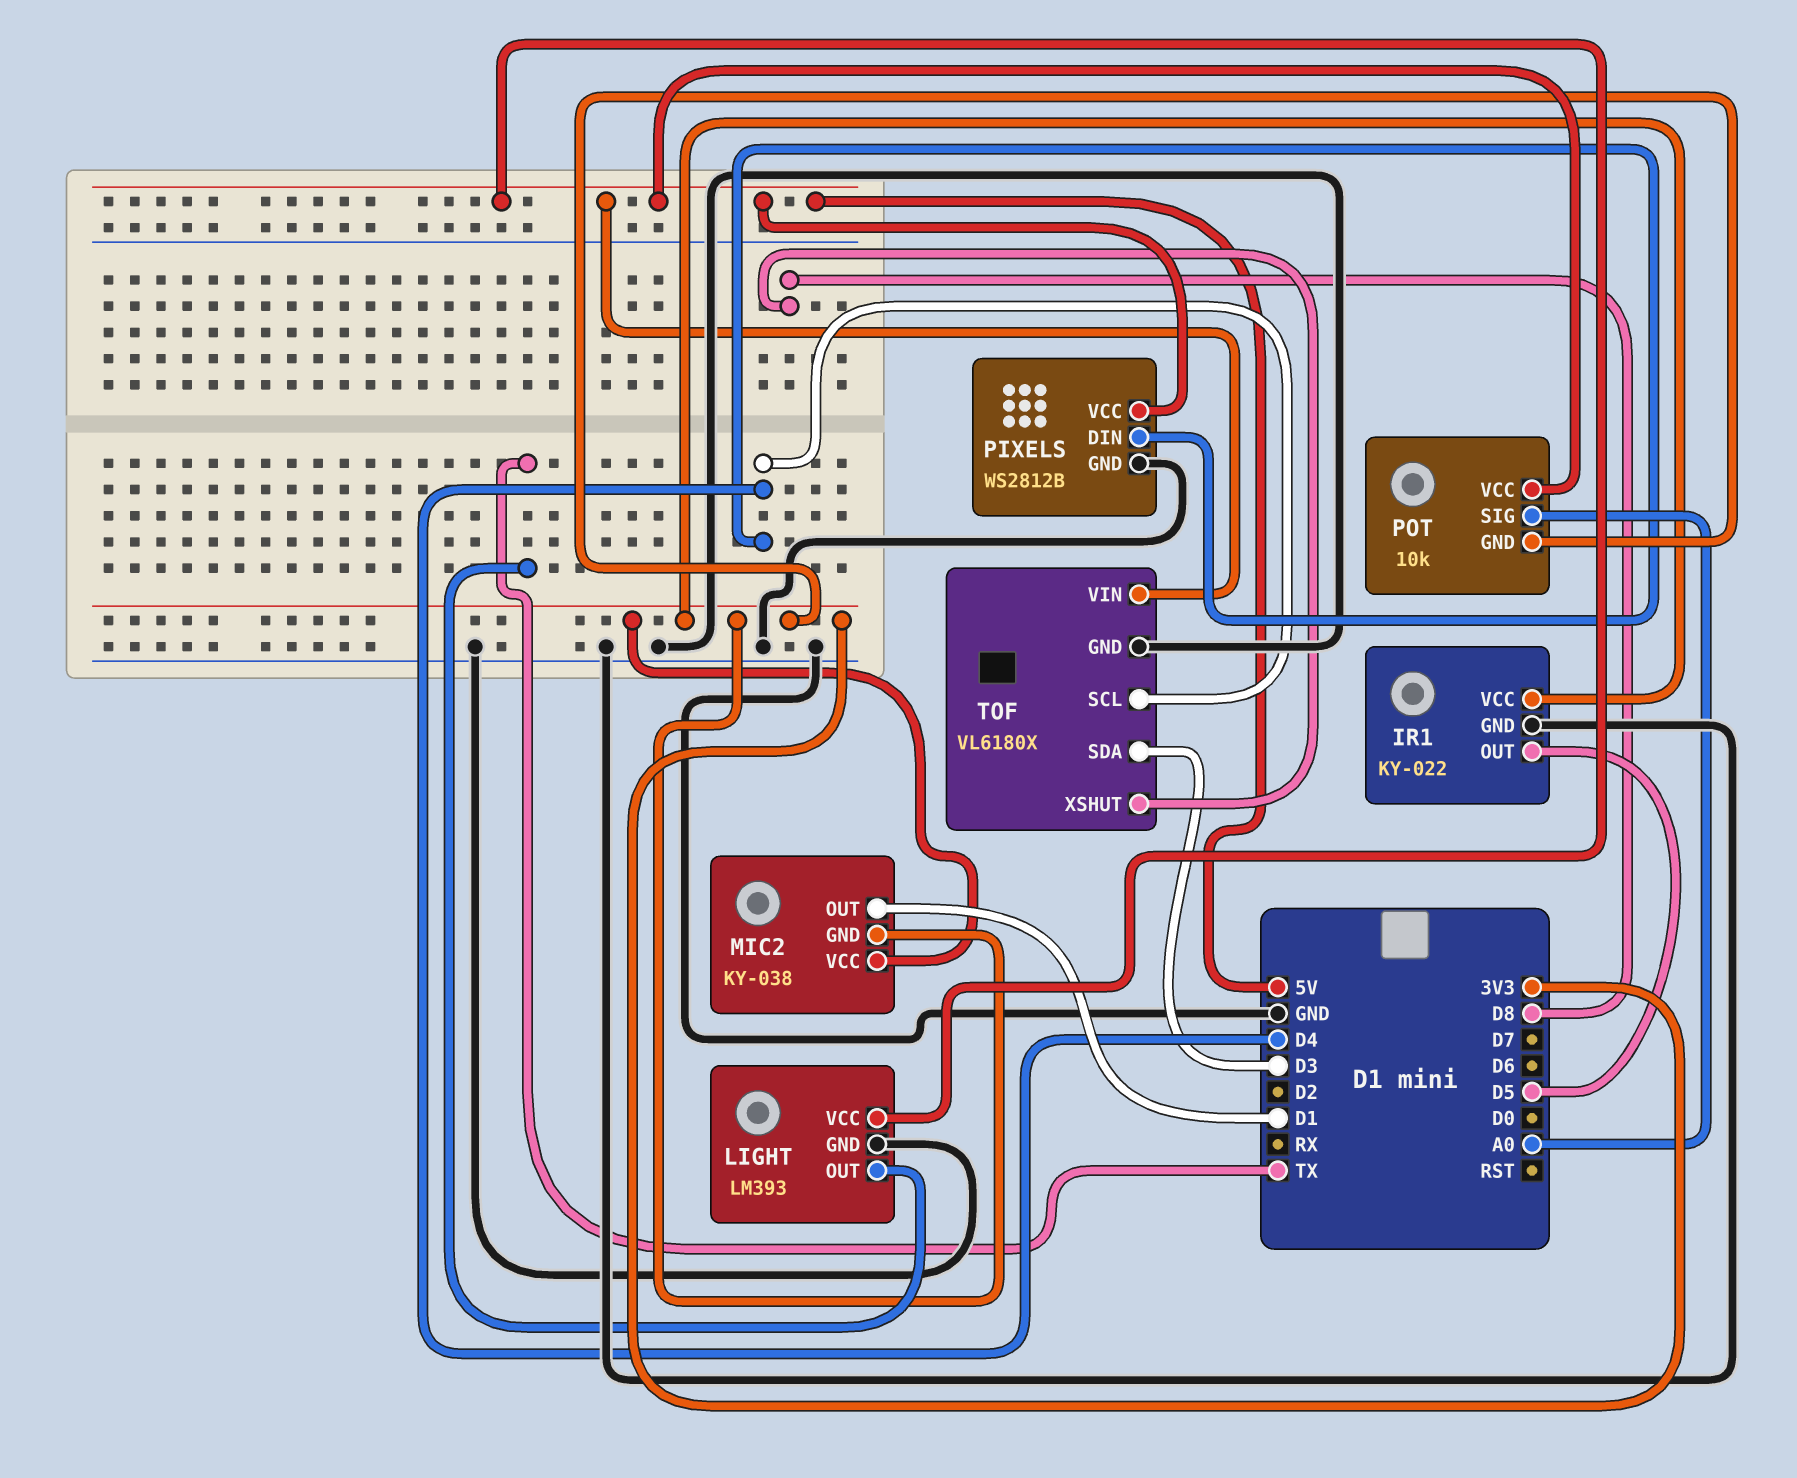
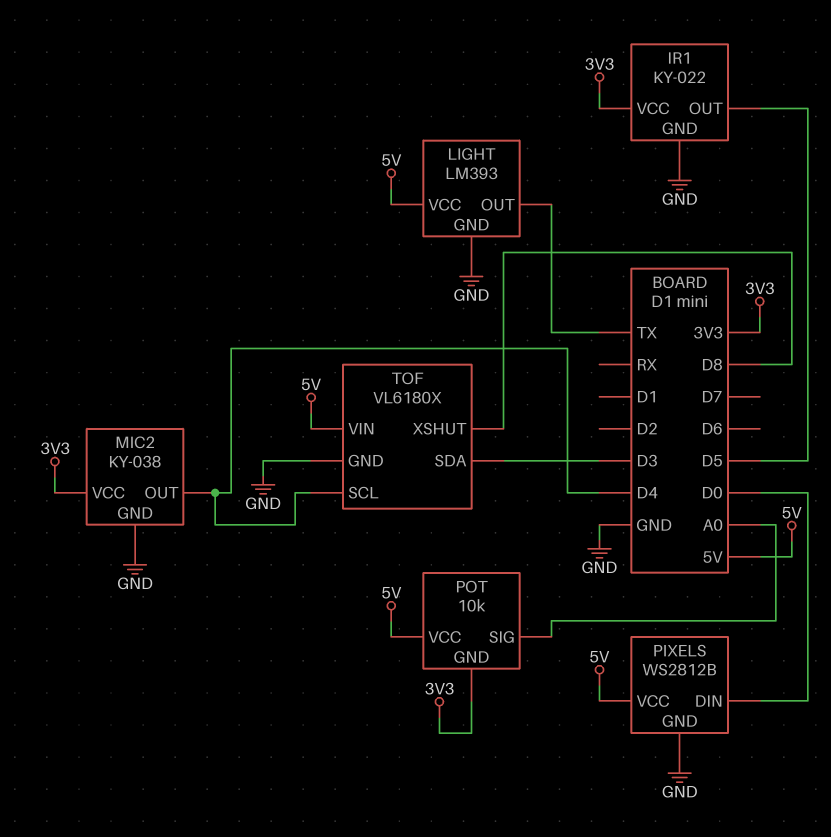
MIC2 pin GND: 3V3 -> GND
MIC2 pin OUT: D1 -> D4
PIXELS pin DIN: D4 -> D0

